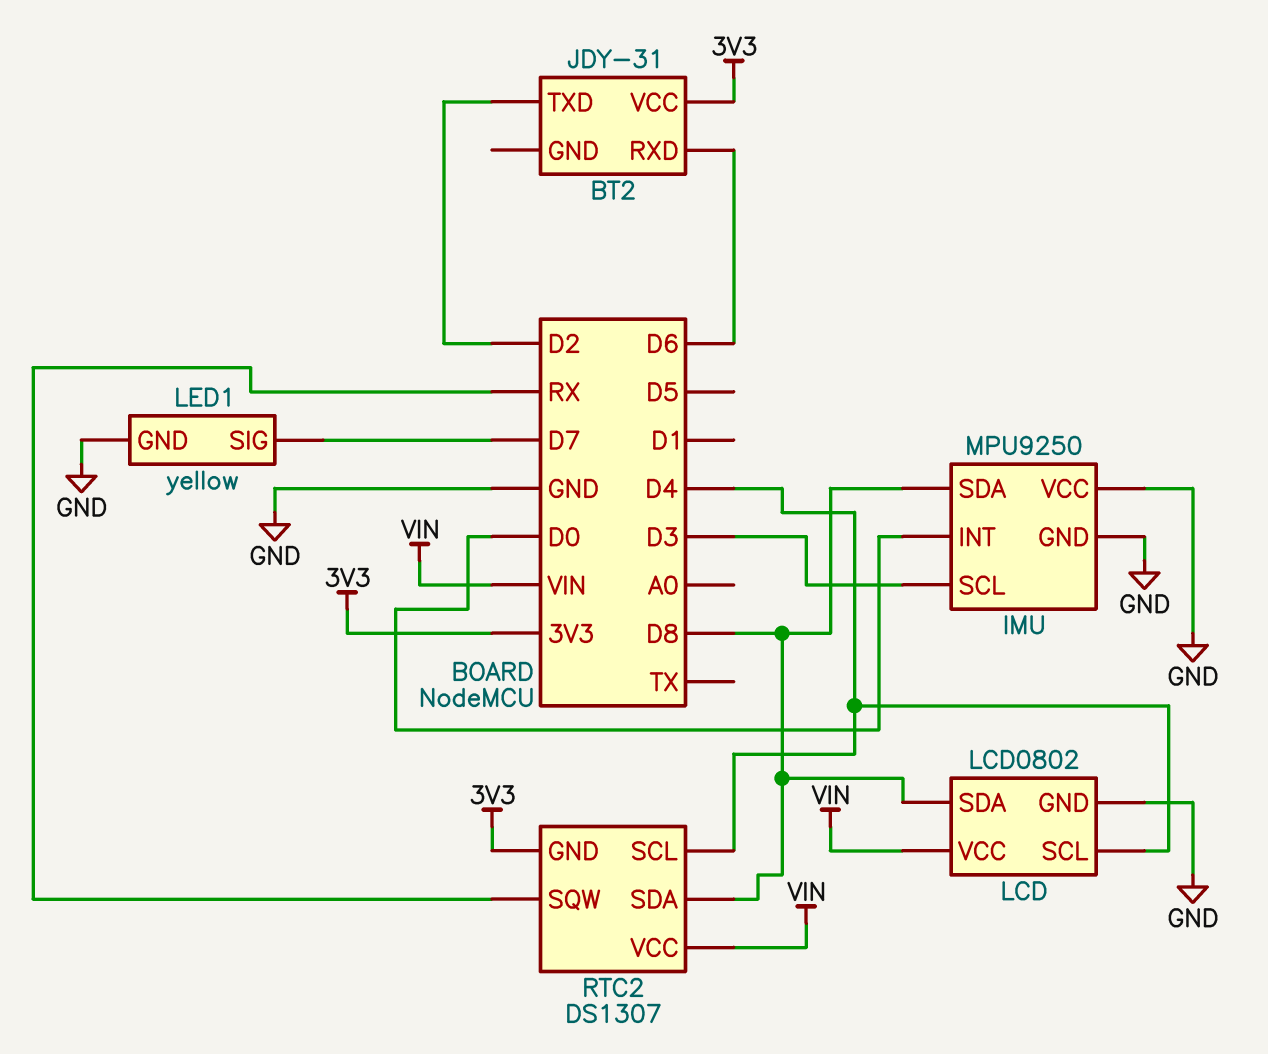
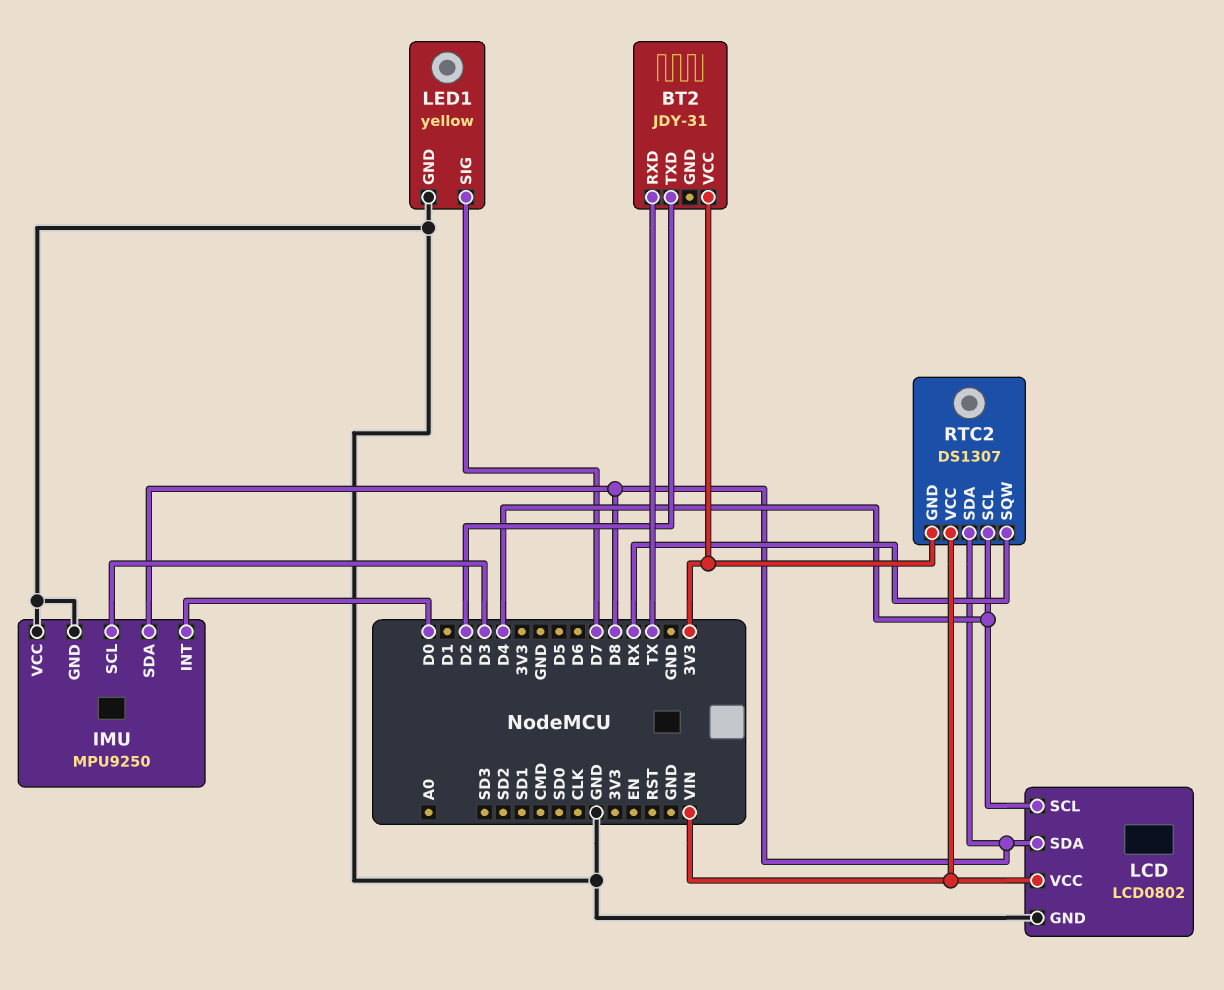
BT2 pin RXD: D6 -> TX

